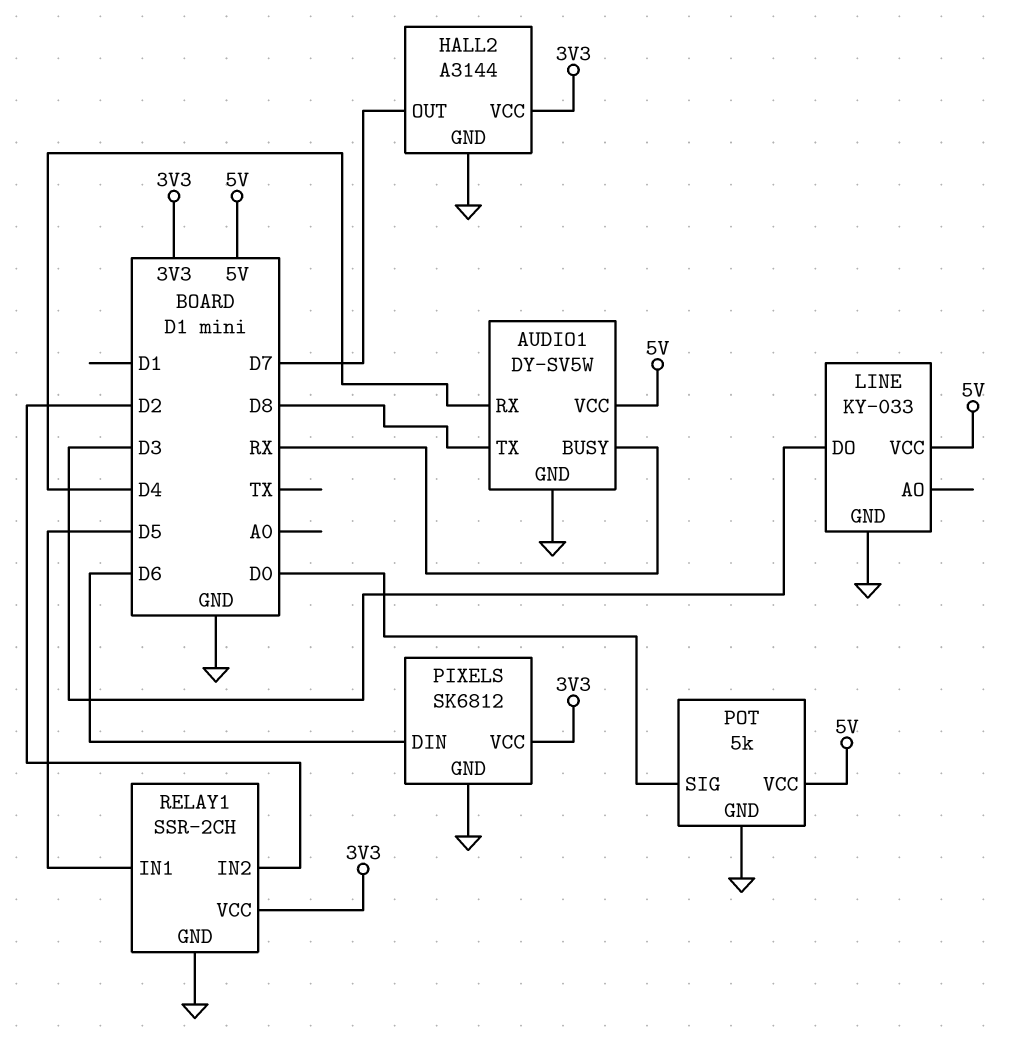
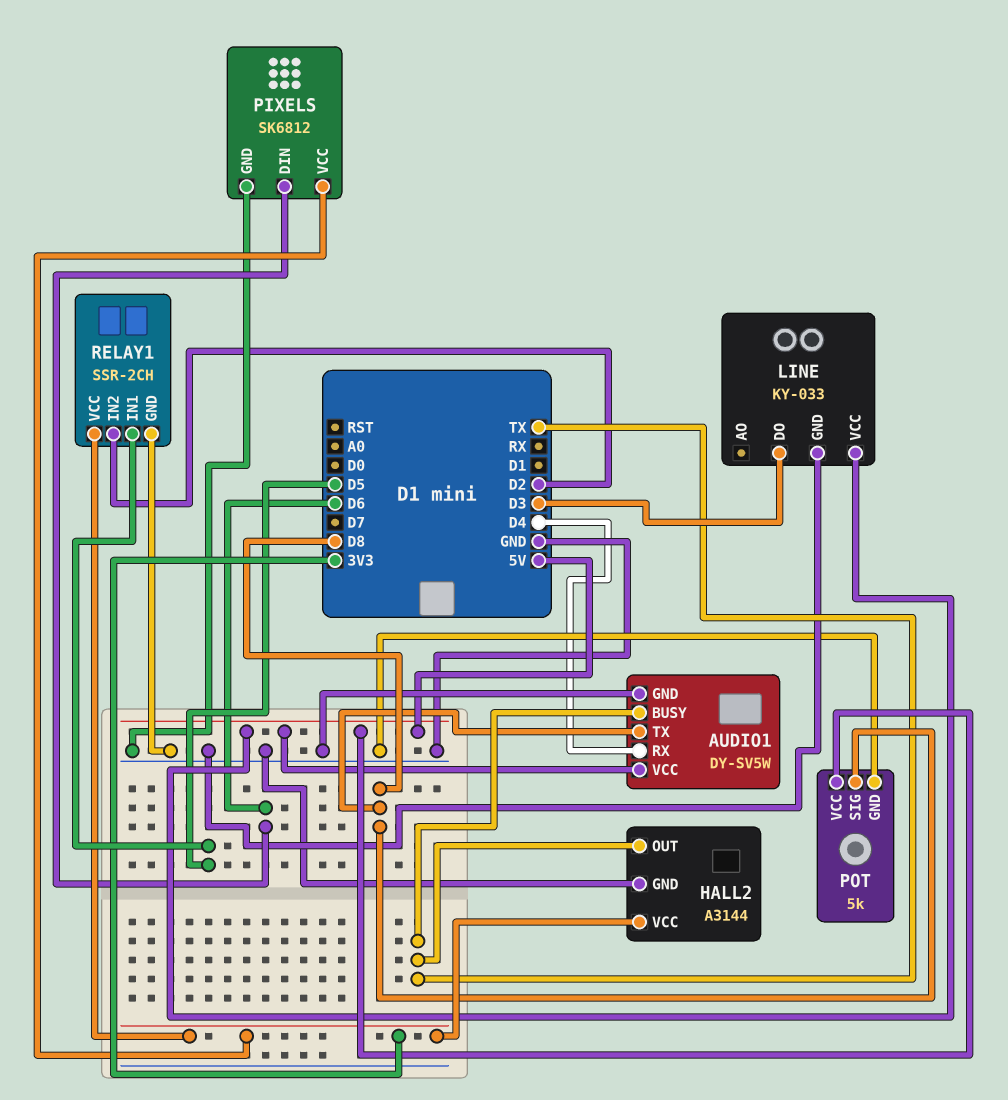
AUDIO1 pin BUSY: RX -> TX
HALL2 pin OUT: D7 -> TX
POT pin SIG: D0 -> D8

